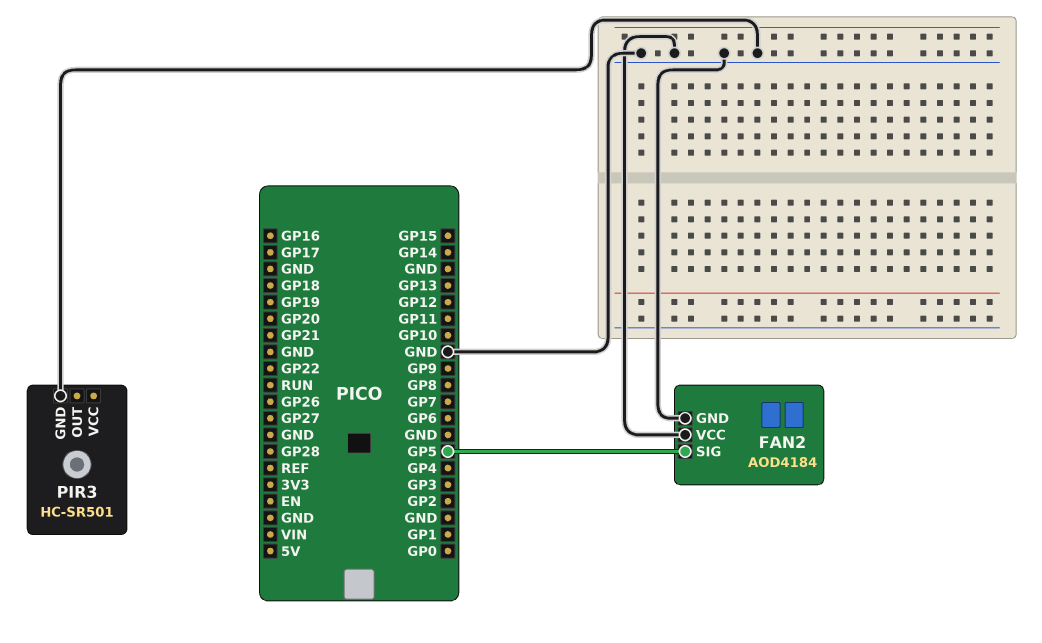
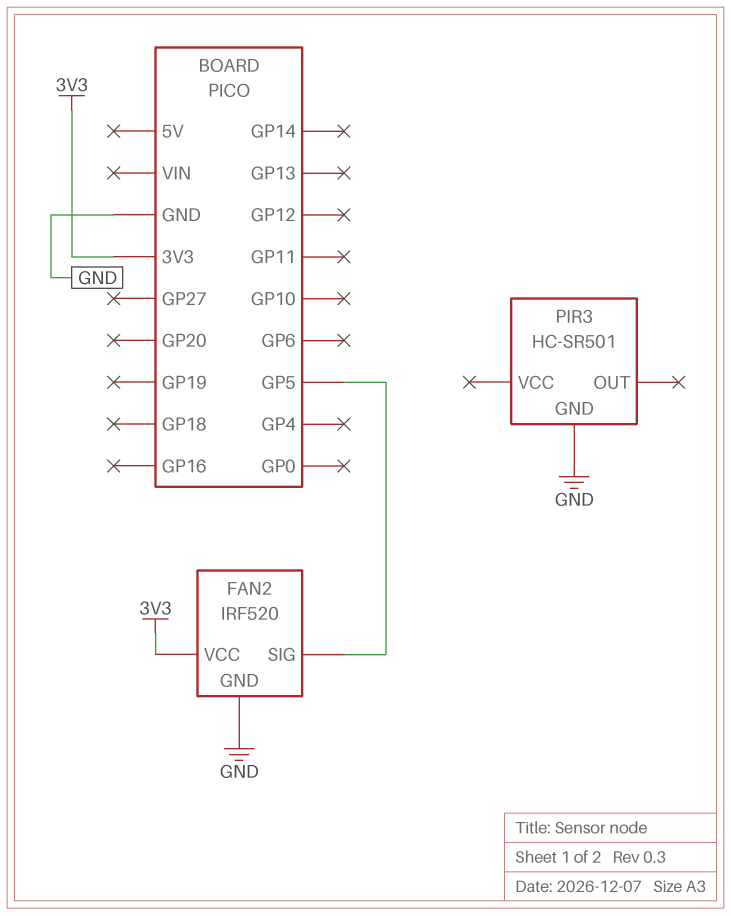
FAN2: AOD4184 -> IRF520
FAN2 pin VCC: GND -> 3V3

